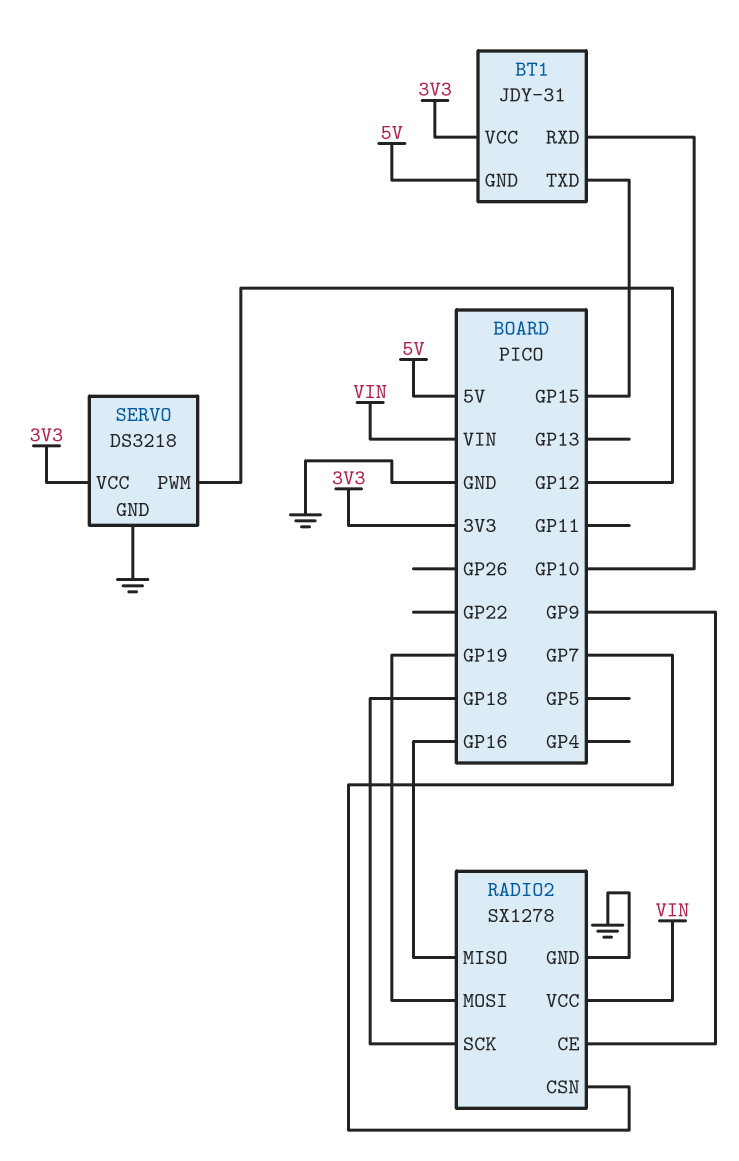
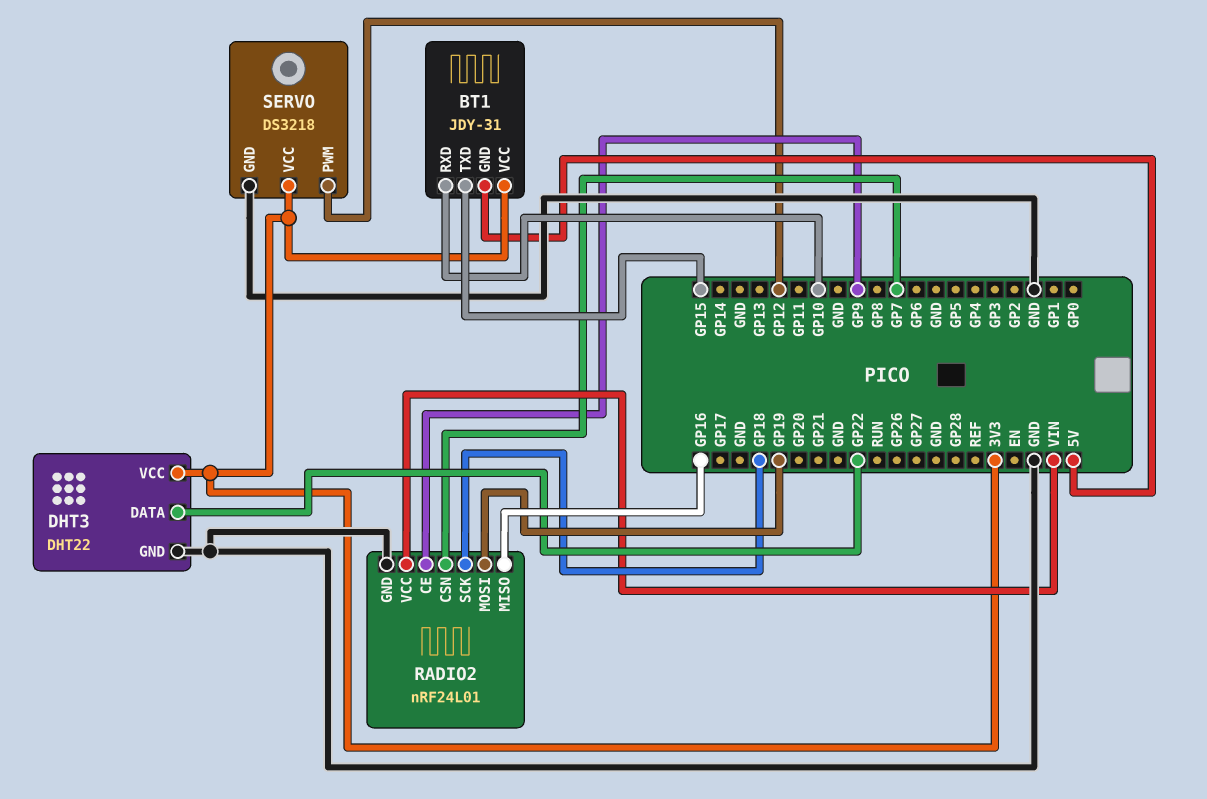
DHT3: none -> DHT22
DHT3 pin DATA: none -> GP22
DHT3 pin GND: none -> GND
DHT3 pin VCC: none -> 3V3
RADIO2: SX1278 -> nRF24L01

